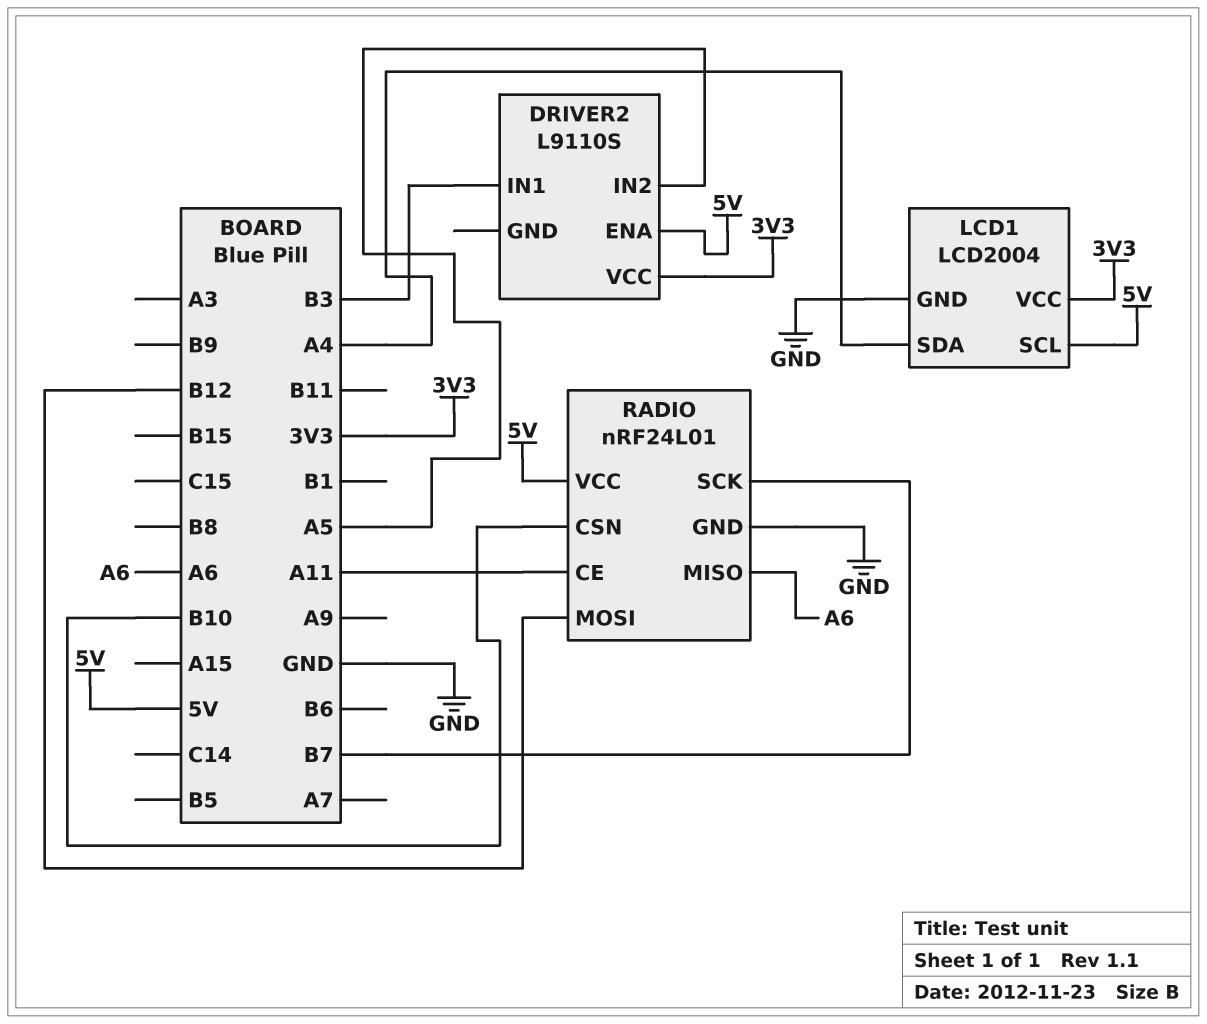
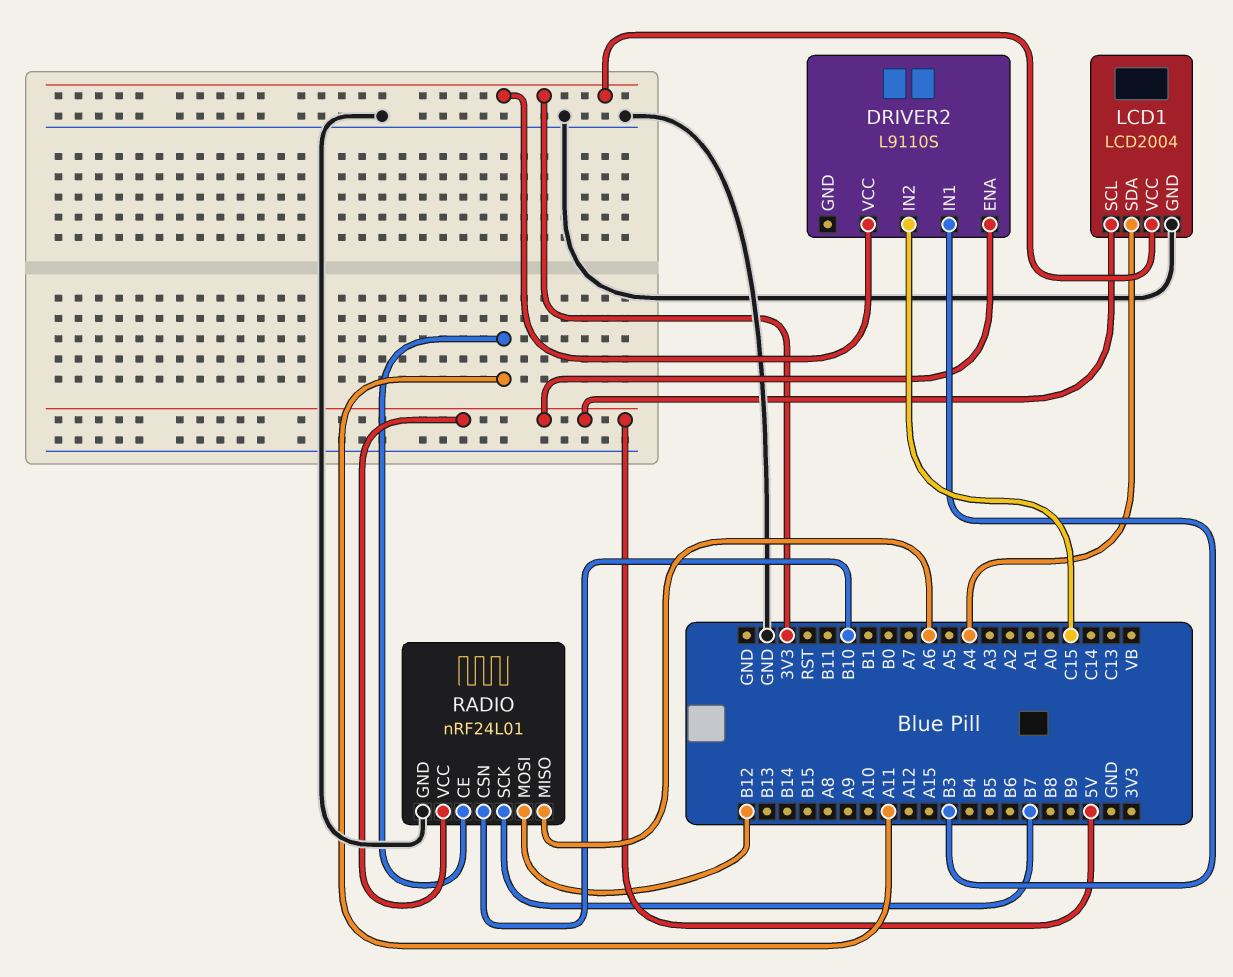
DRIVER2 pin IN2: A5 -> C15

